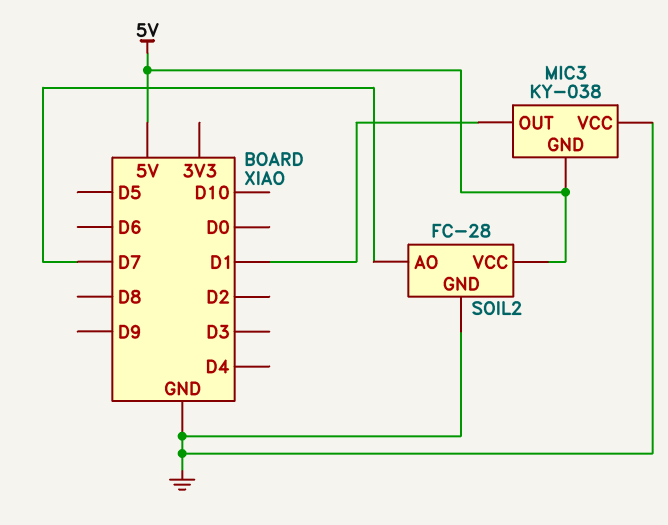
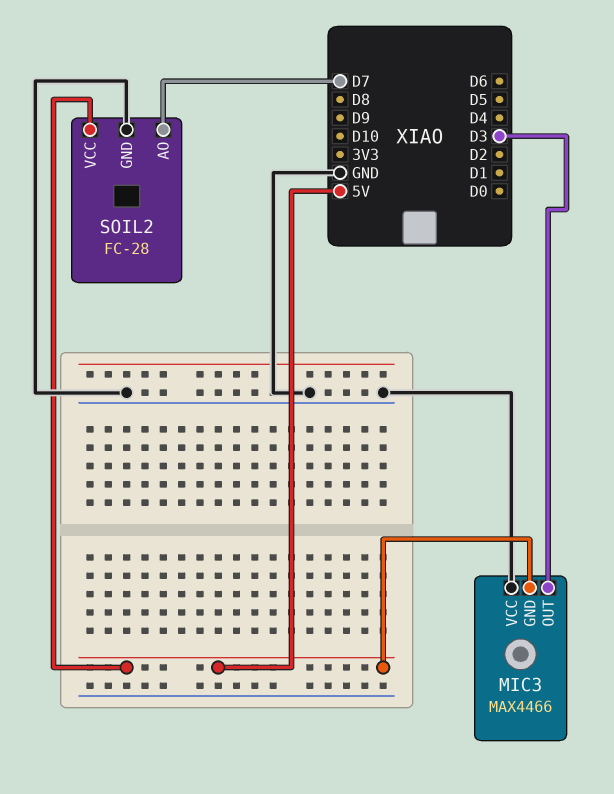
MIC3: KY-038 -> MAX4466
MIC3 pin OUT: D1 -> D3

